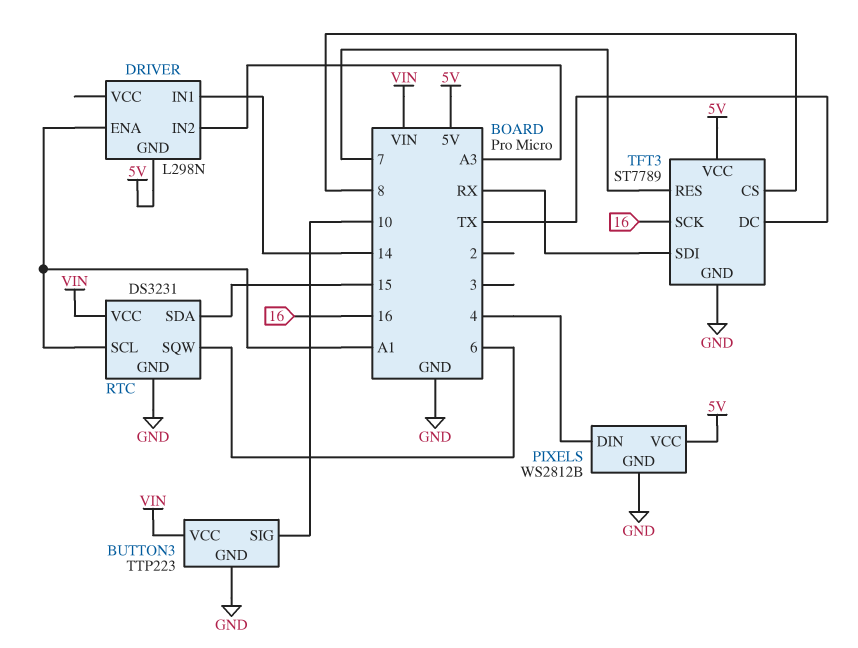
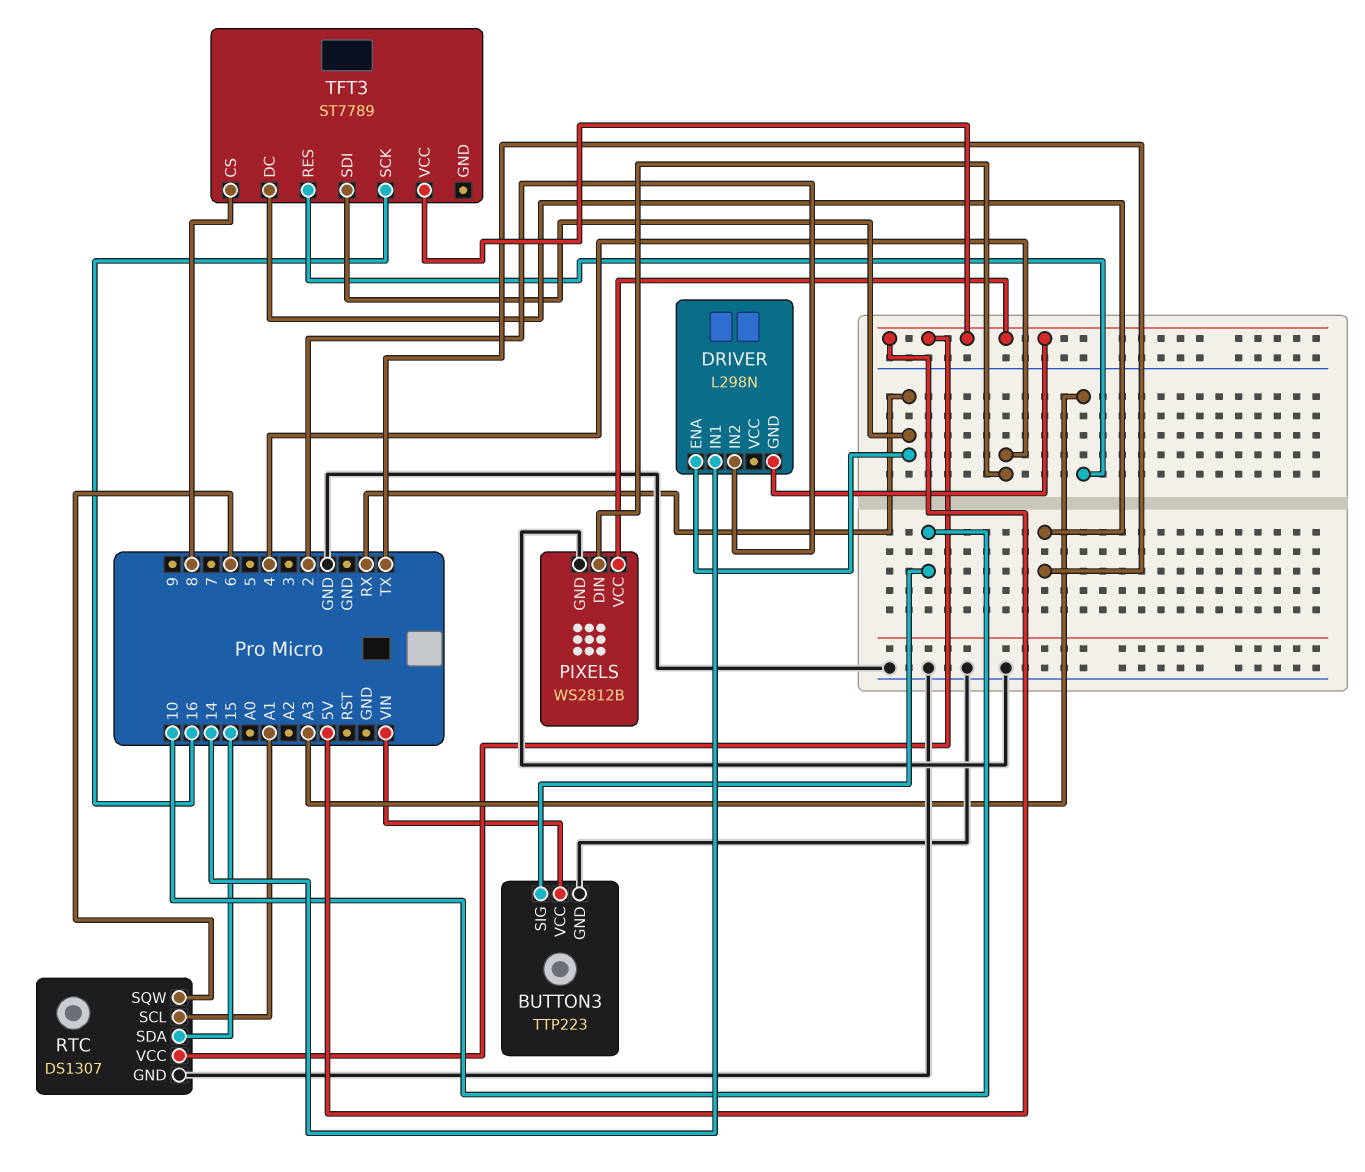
DRIVER pin ENA: A1 -> RX
DRIVER pin IN2: A3 -> 2
RTC: DS3231 -> DS1307
RTC pin VCC: VIN -> 5V
TFT3 pin GND: GND -> none
TFT3 pin RES: 7 -> A3

